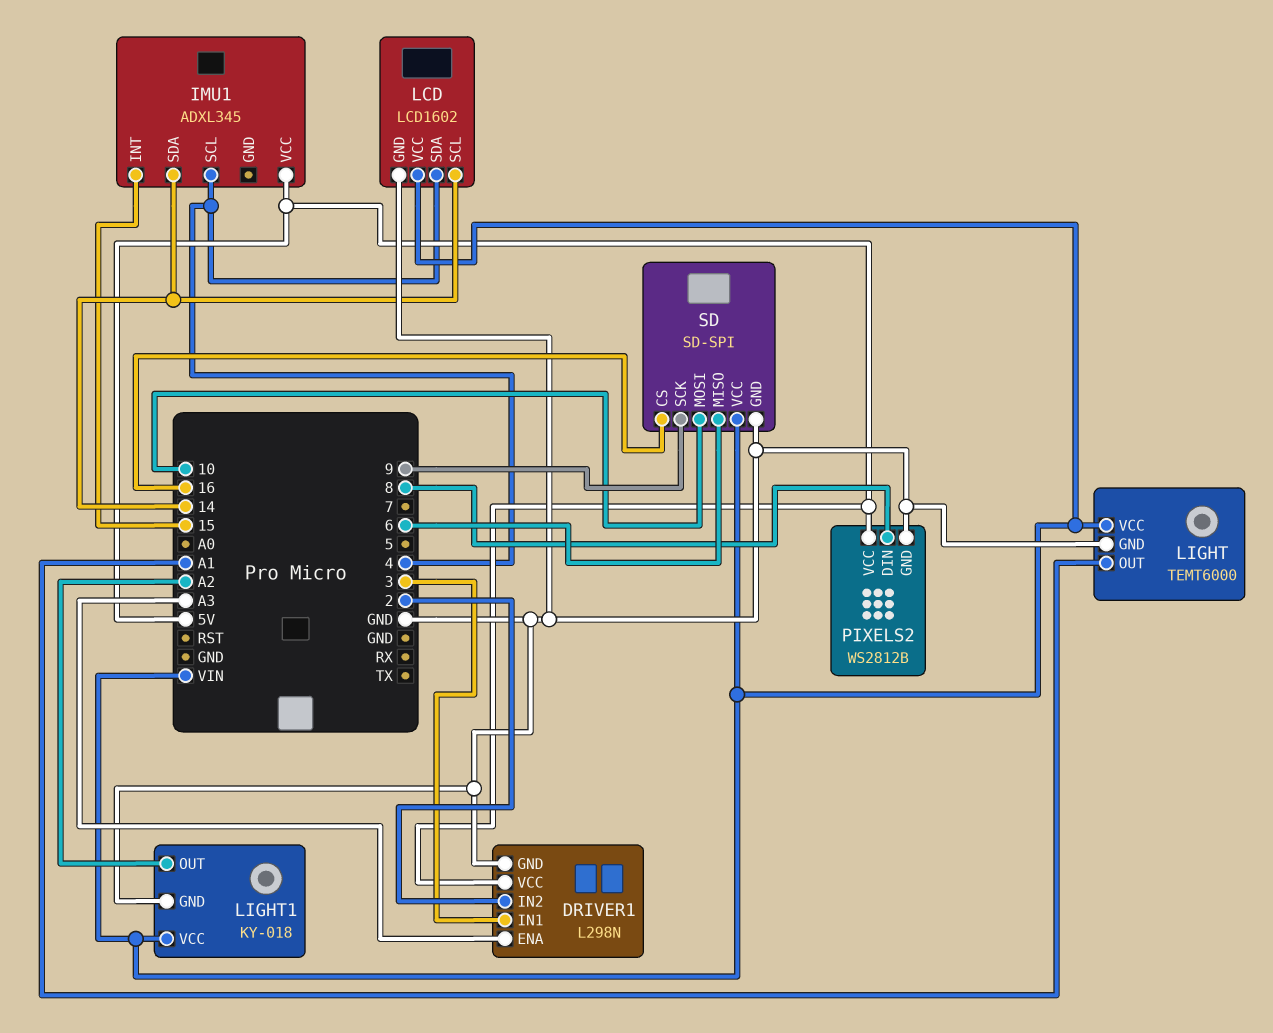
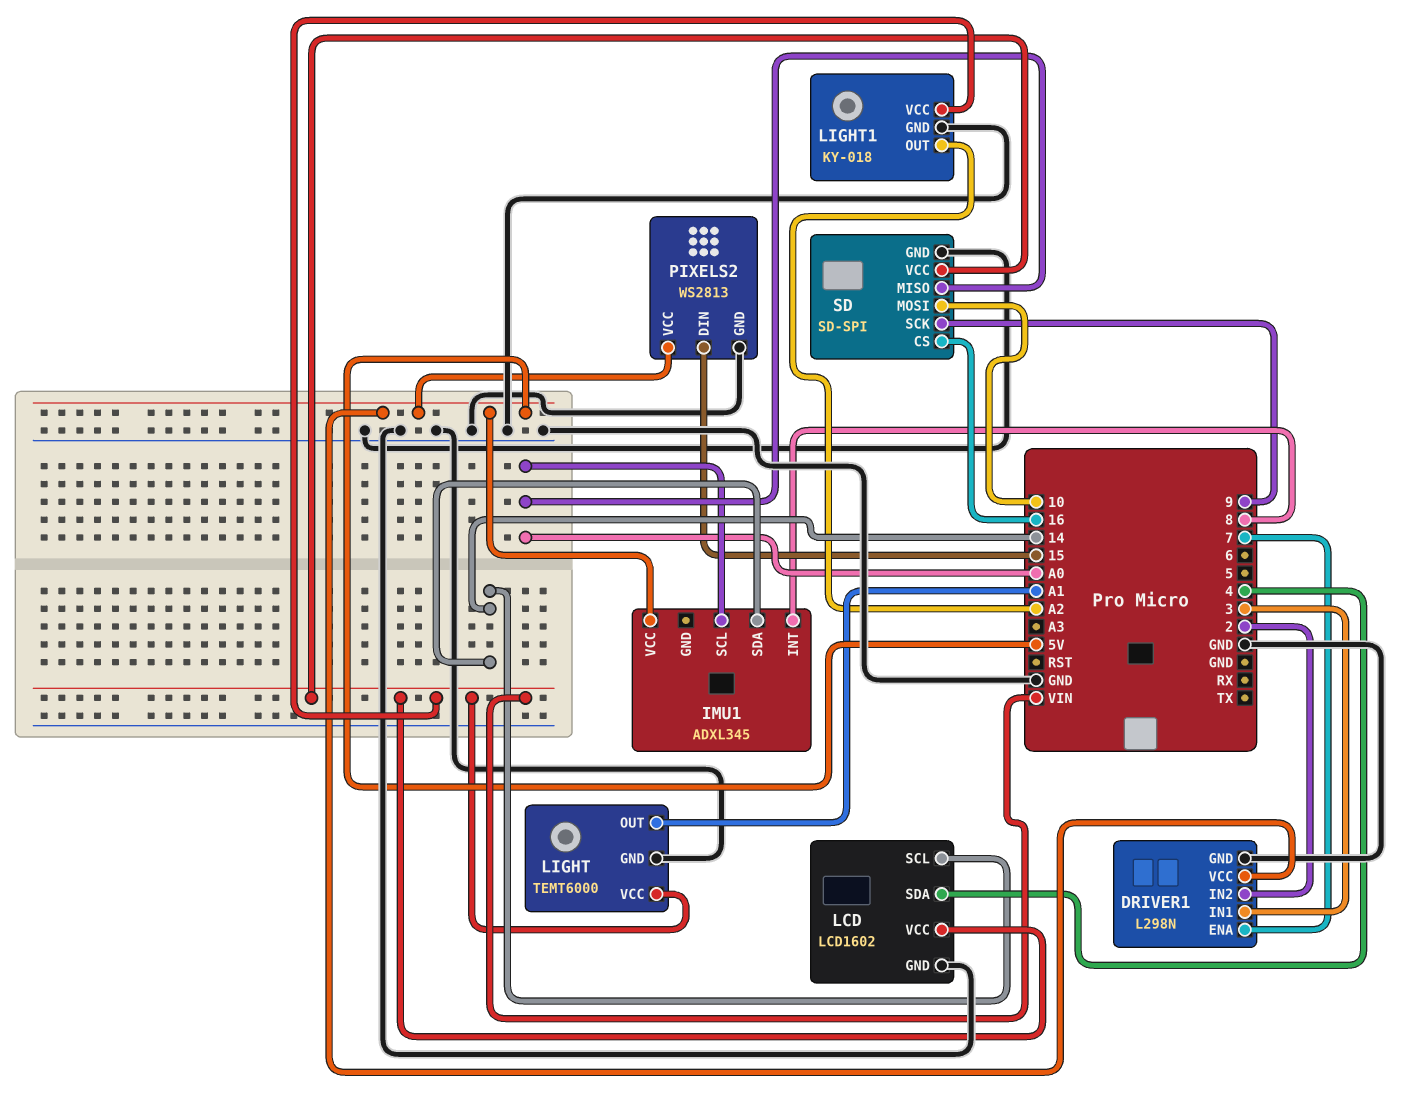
DRIVER1 pin ENA: A3 -> 7
IMU1 pin INT: 15 -> 8
IMU1 pin SCL: 4 -> A0
PIXELS2: WS2812B -> WS2813
PIXELS2 pin DIN: 8 -> 15
SD pin MISO: 6 -> A0

